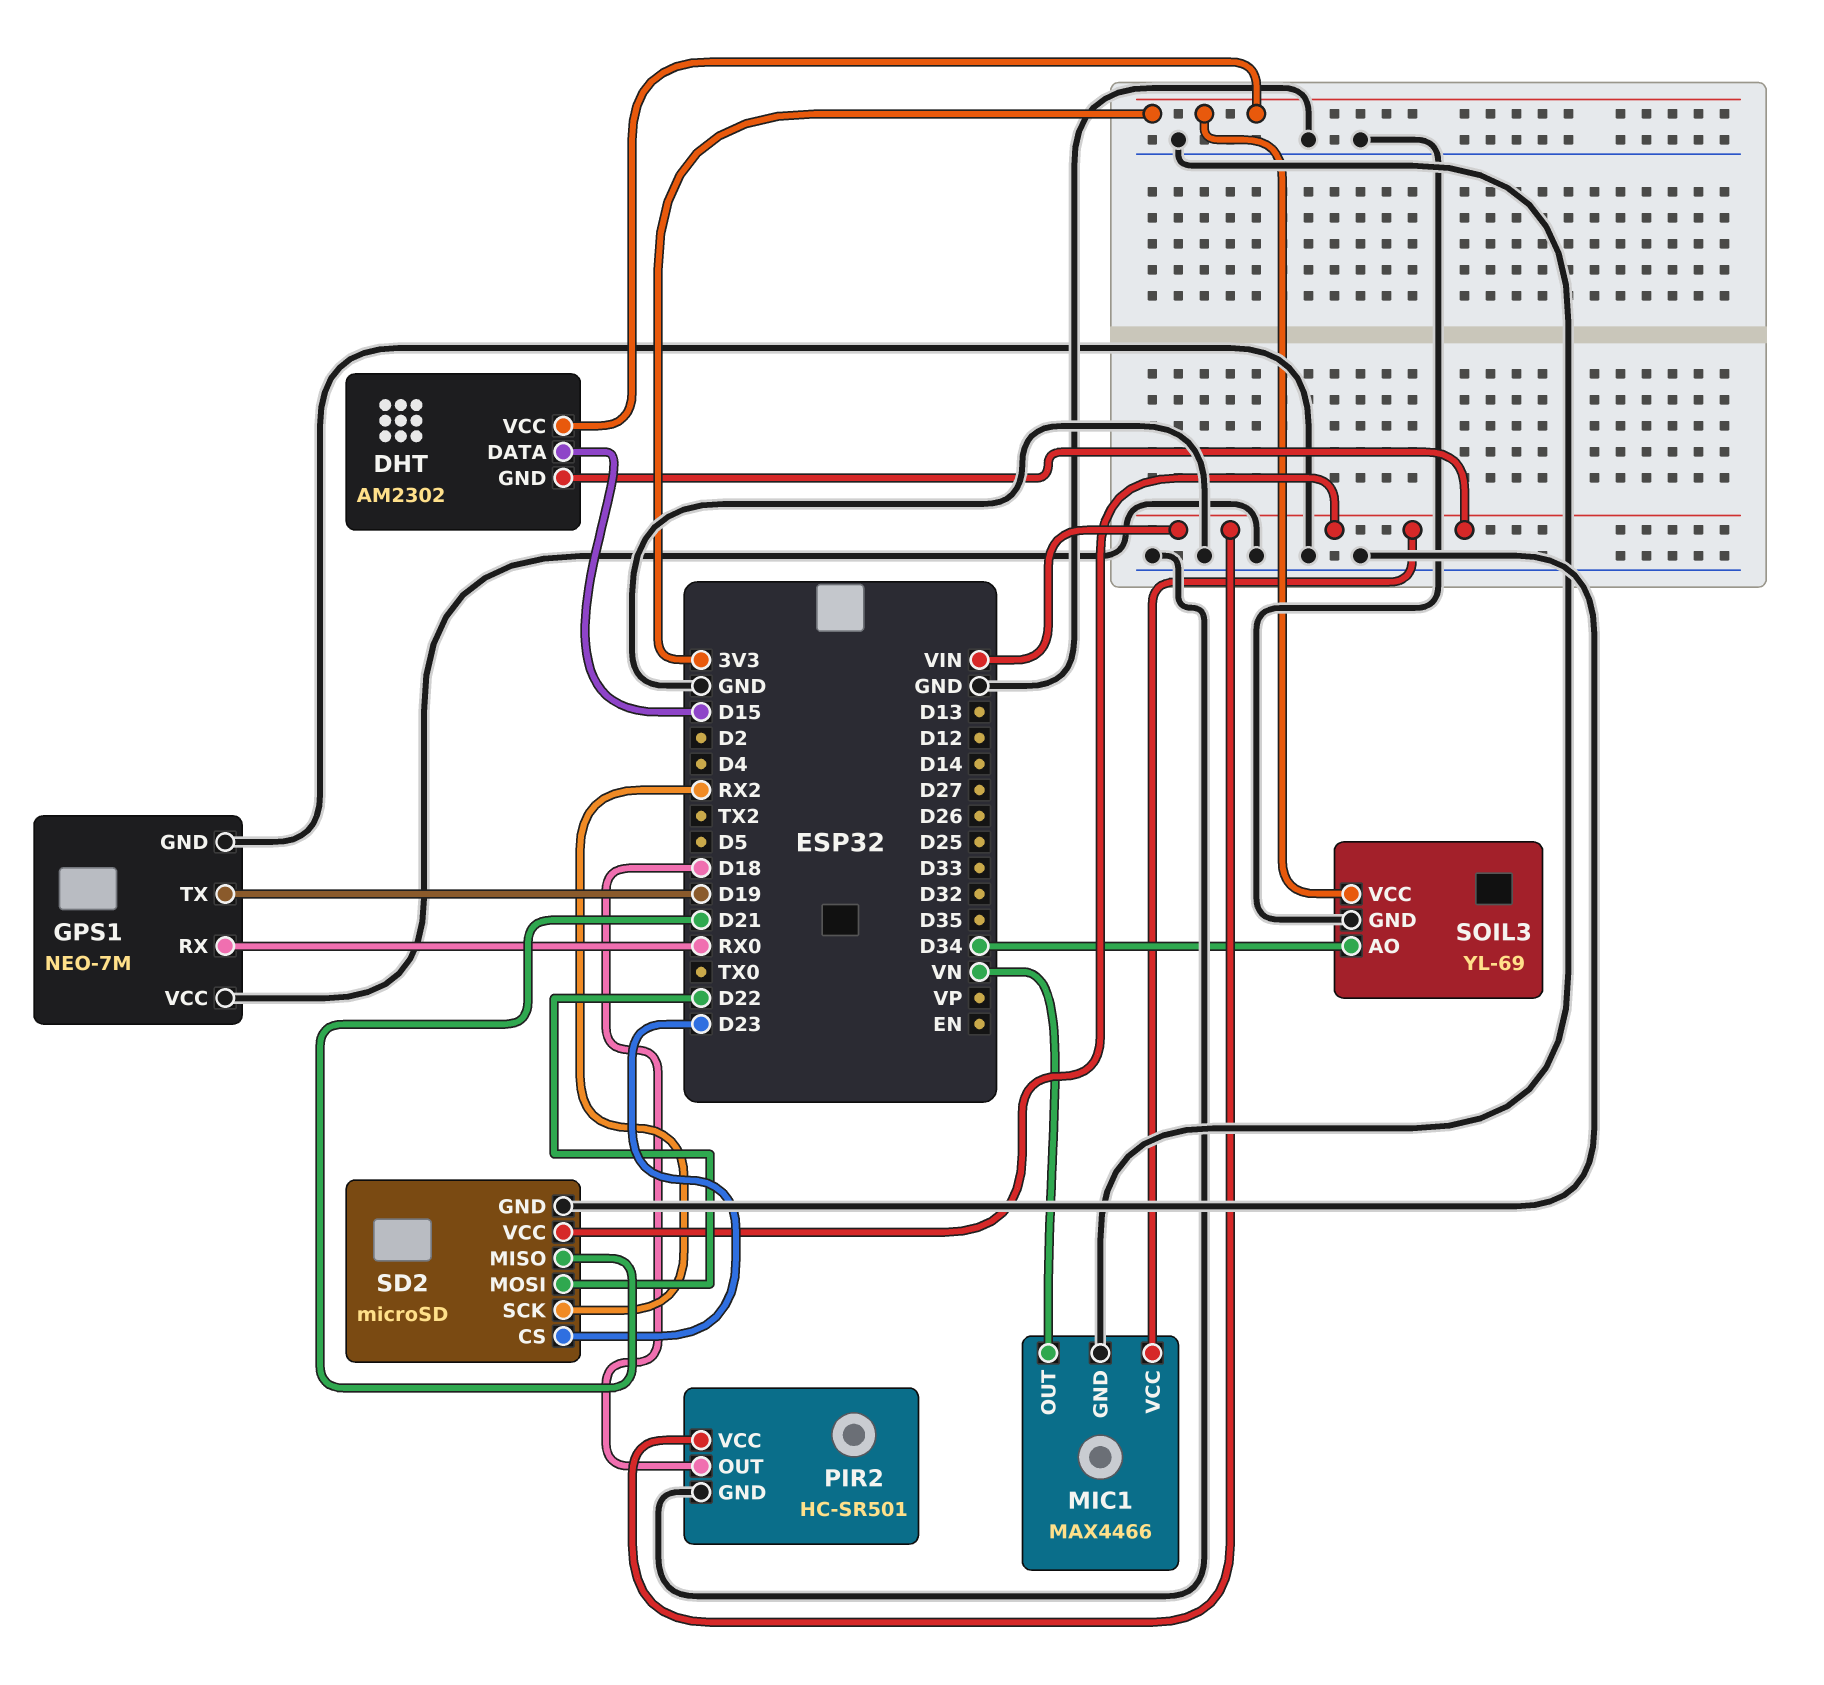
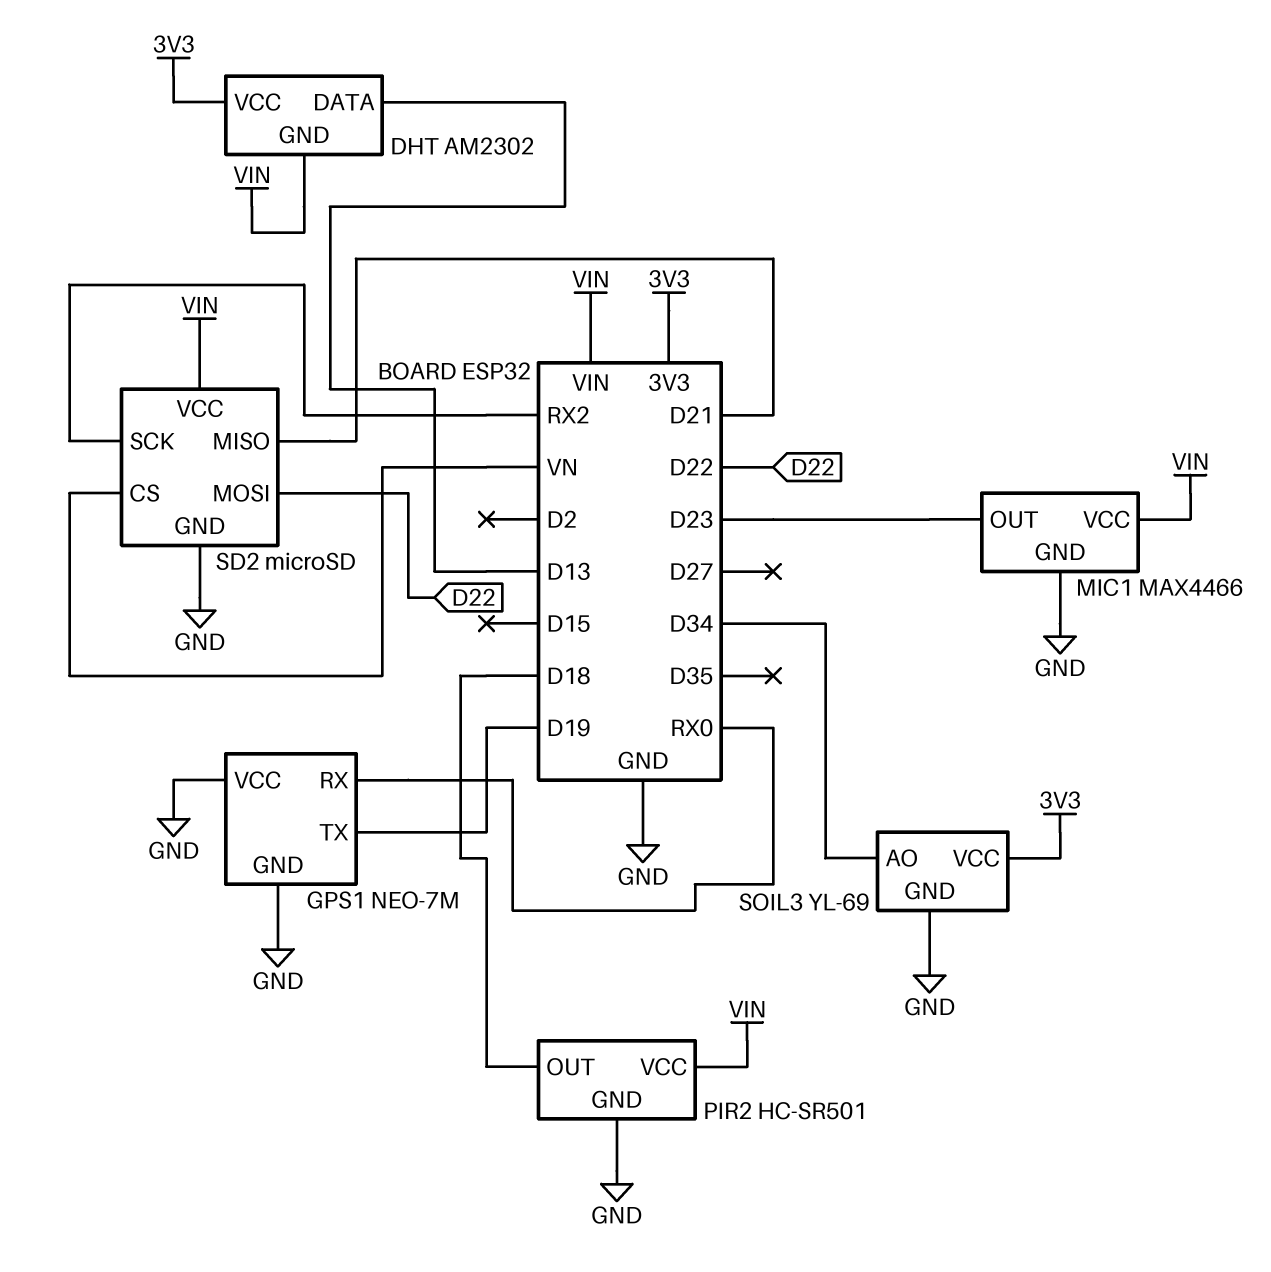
DHT pin DATA: D15 -> D13
MIC1 pin OUT: VN -> D23
SD2 pin CS: D23 -> VN

